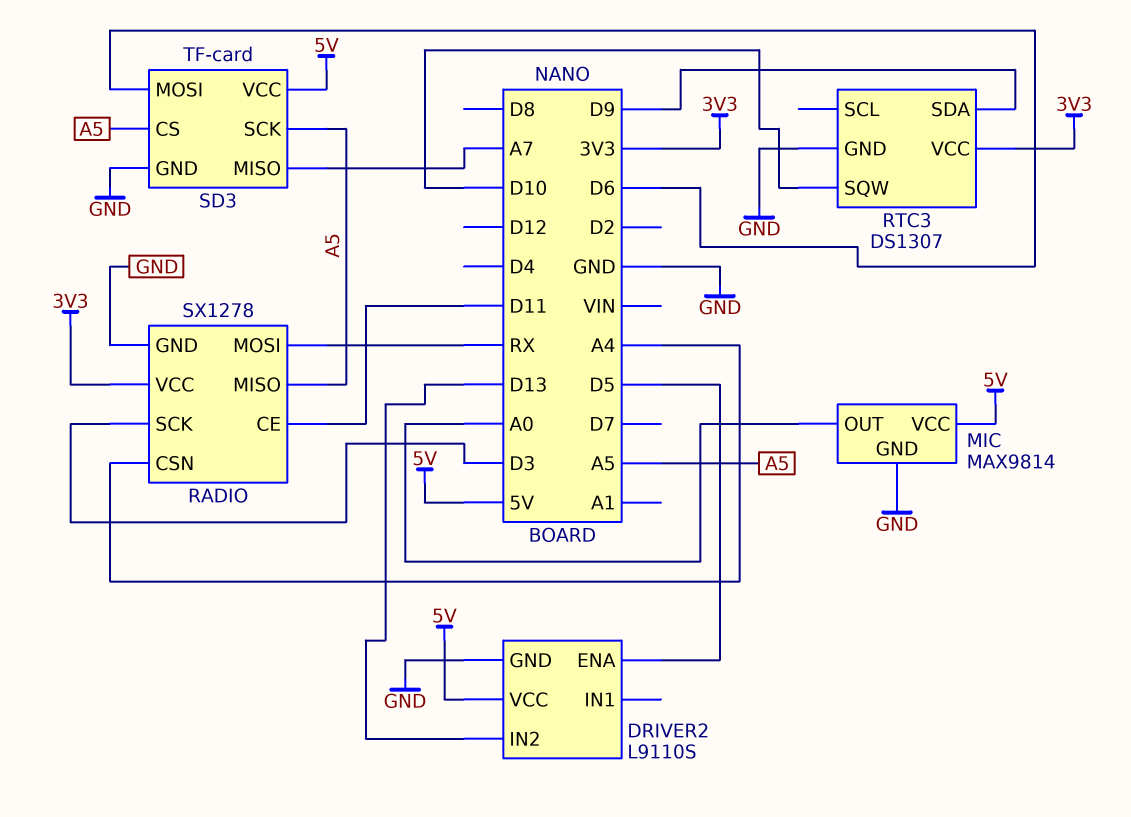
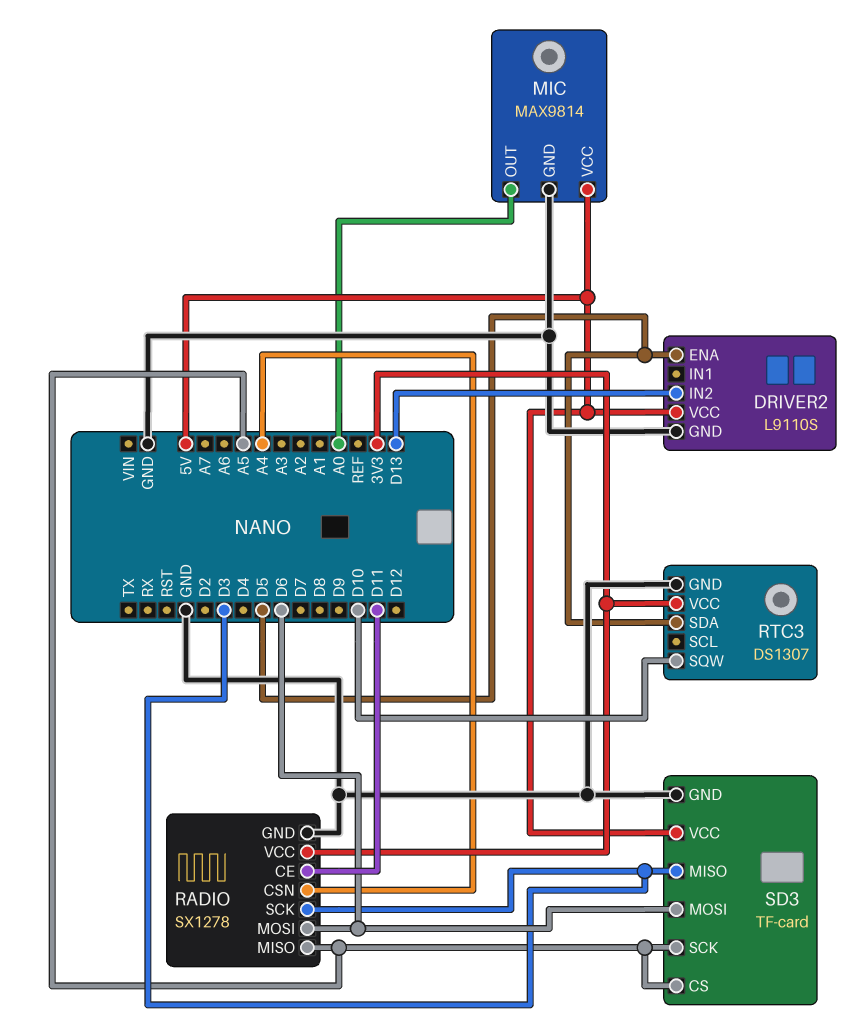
RADIO pin MOSI: RX -> D6
RTC3 pin SDA: D9 -> D5
SD3 pin MISO: A7 -> D3

